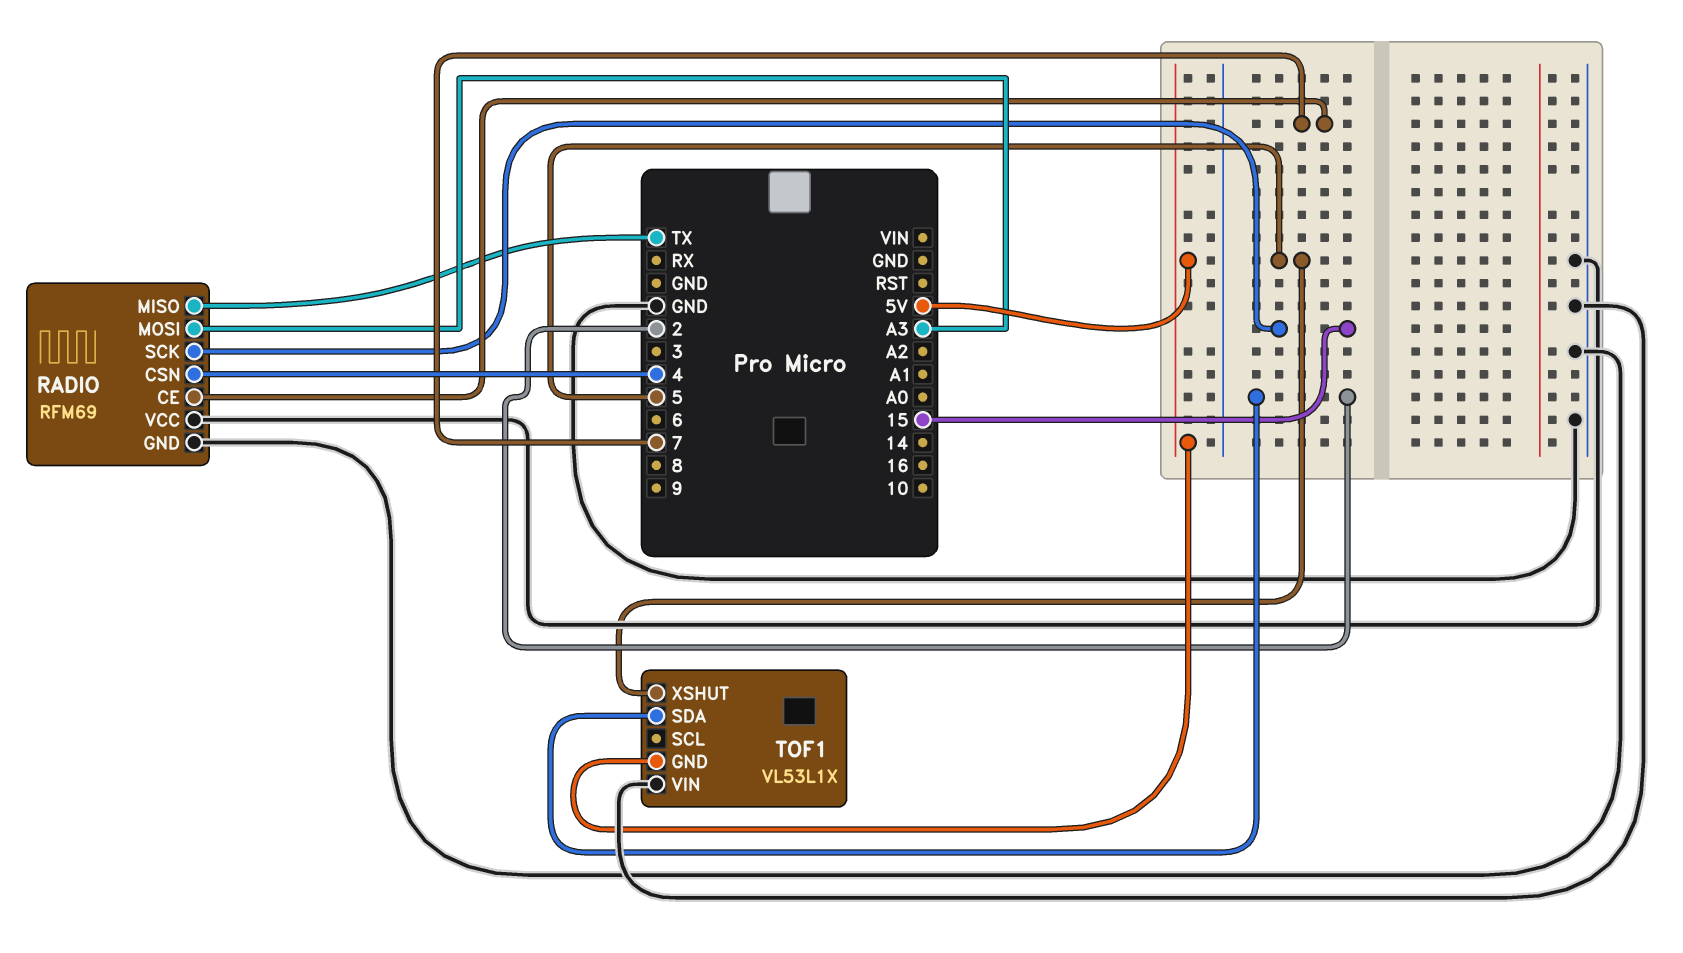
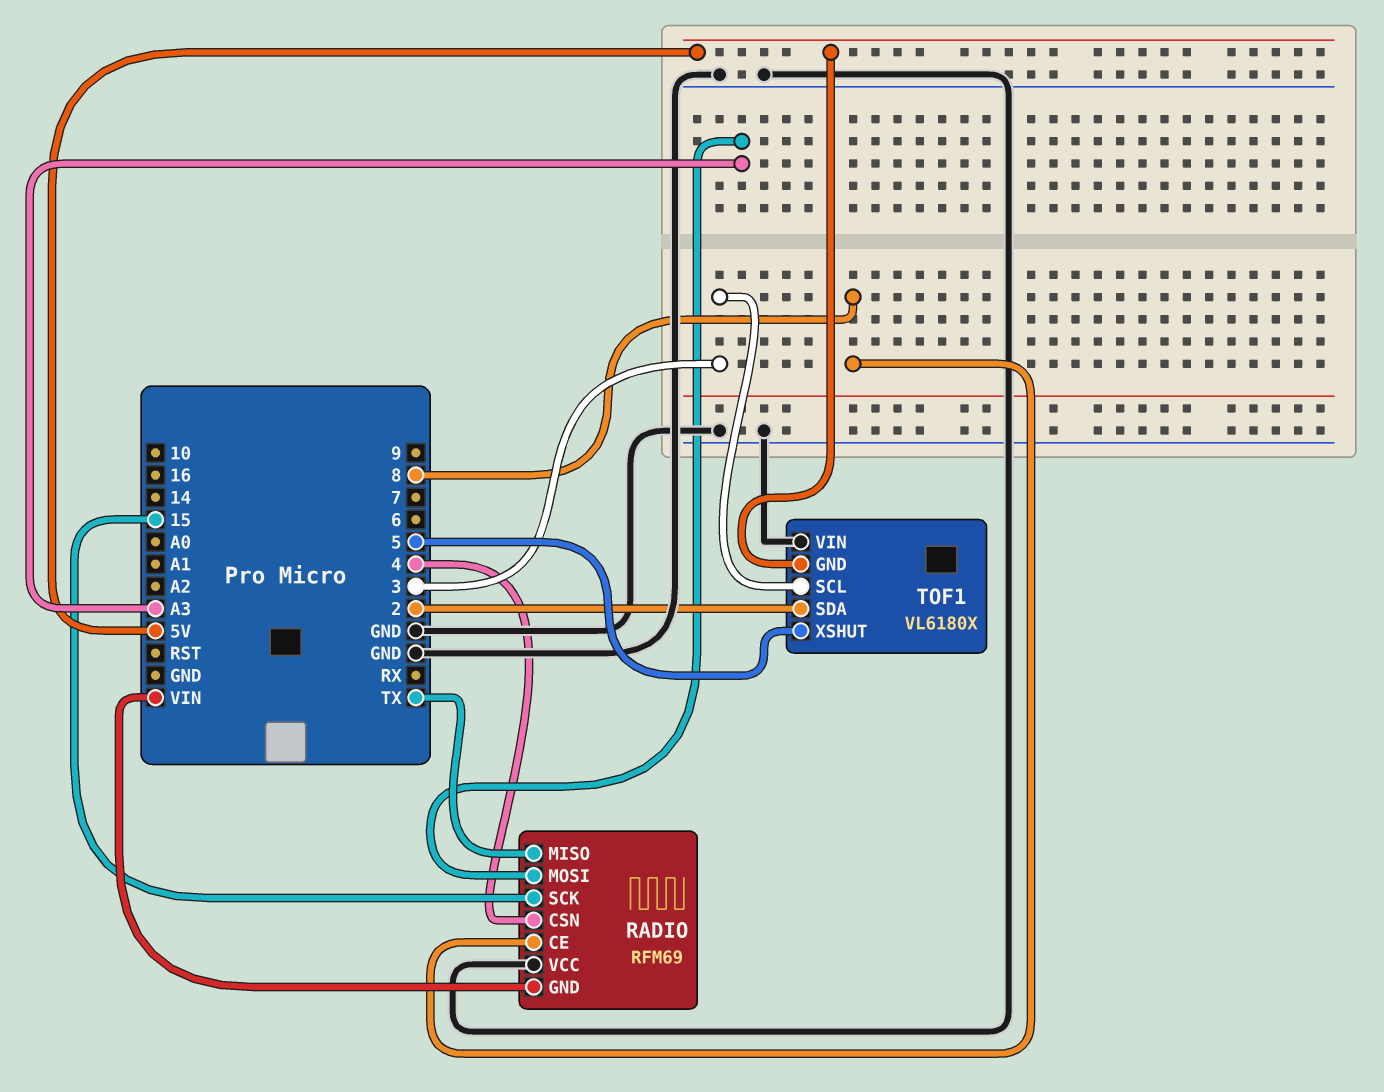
RADIO pin CE: 7 -> 8
RADIO pin GND: GND -> VIN
TOF1: VL53L1X -> VL6180X
TOF1 pin SCL: none -> 3

